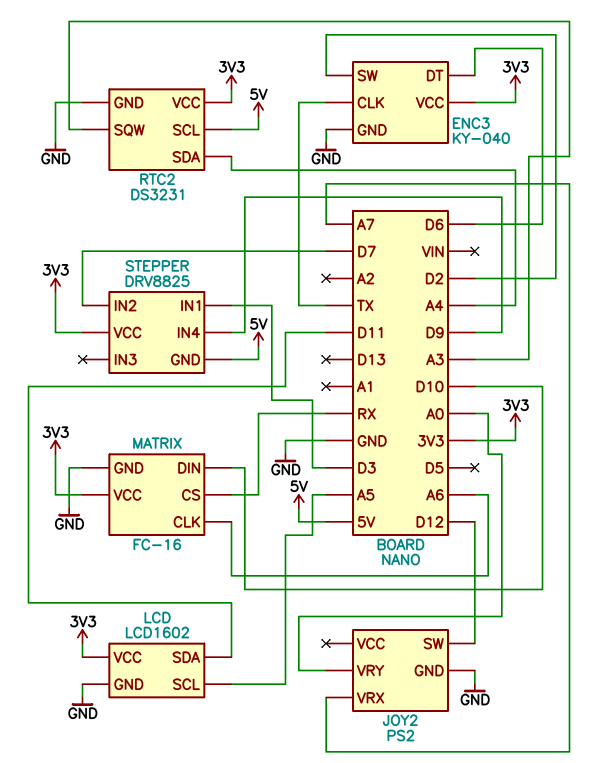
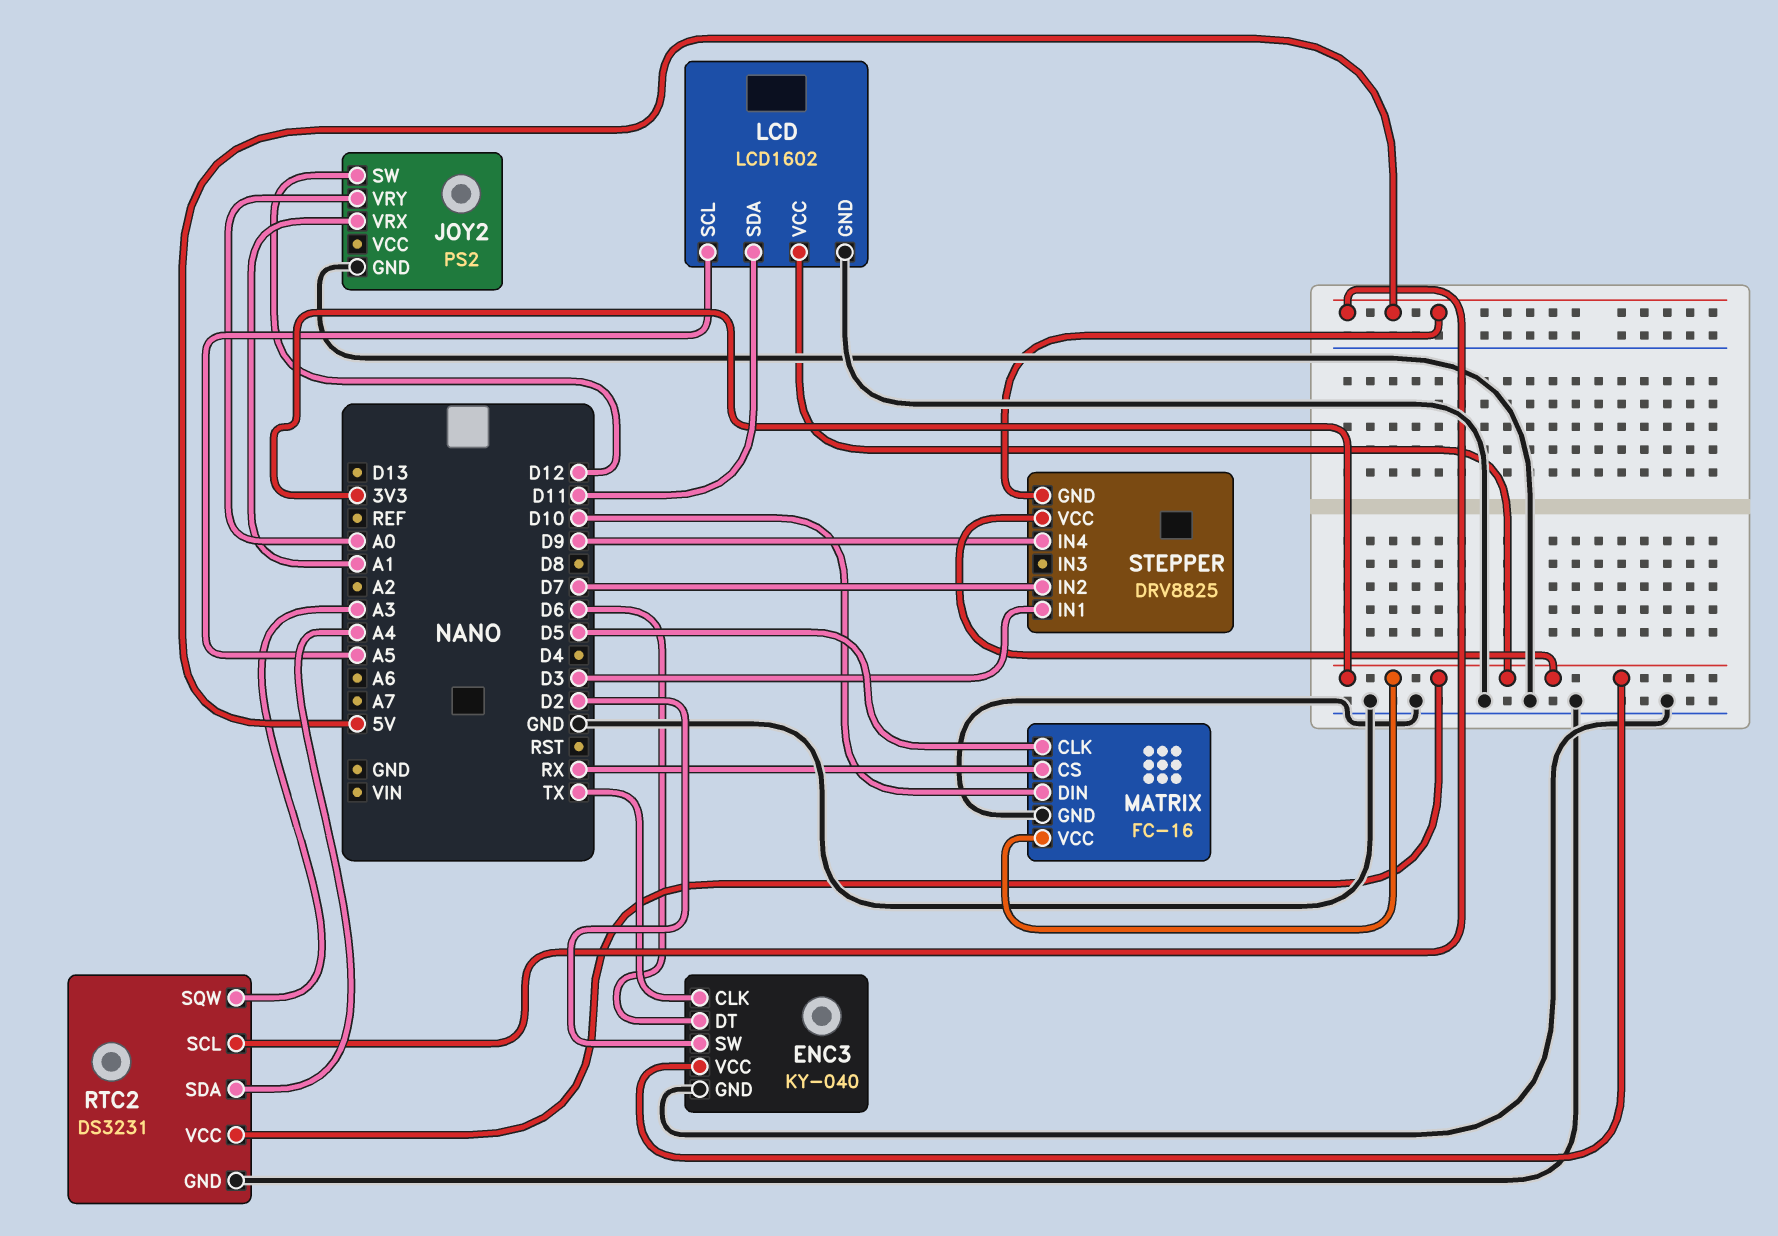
JOY2 pin VRX: A7 -> A1
MATRIX pin CLK: A6 -> D5

